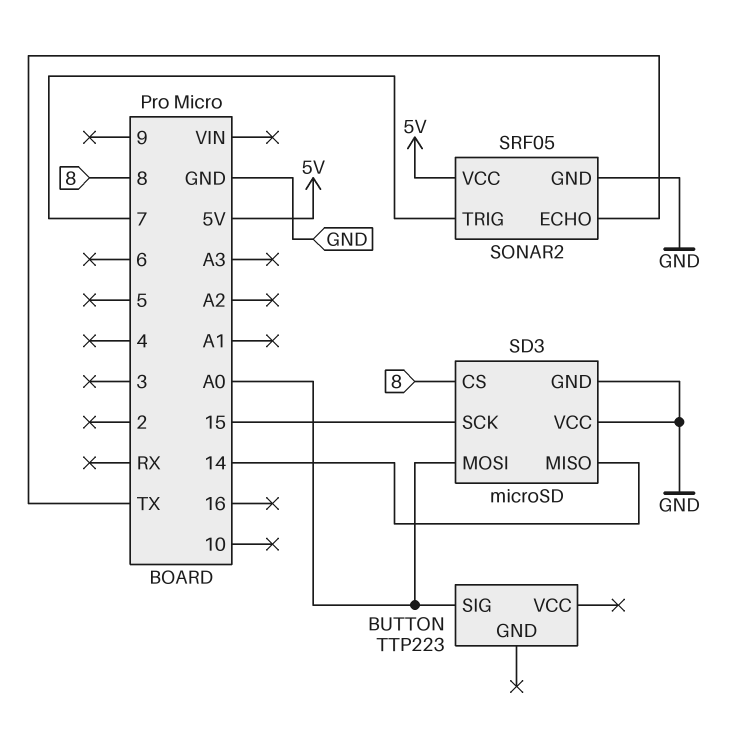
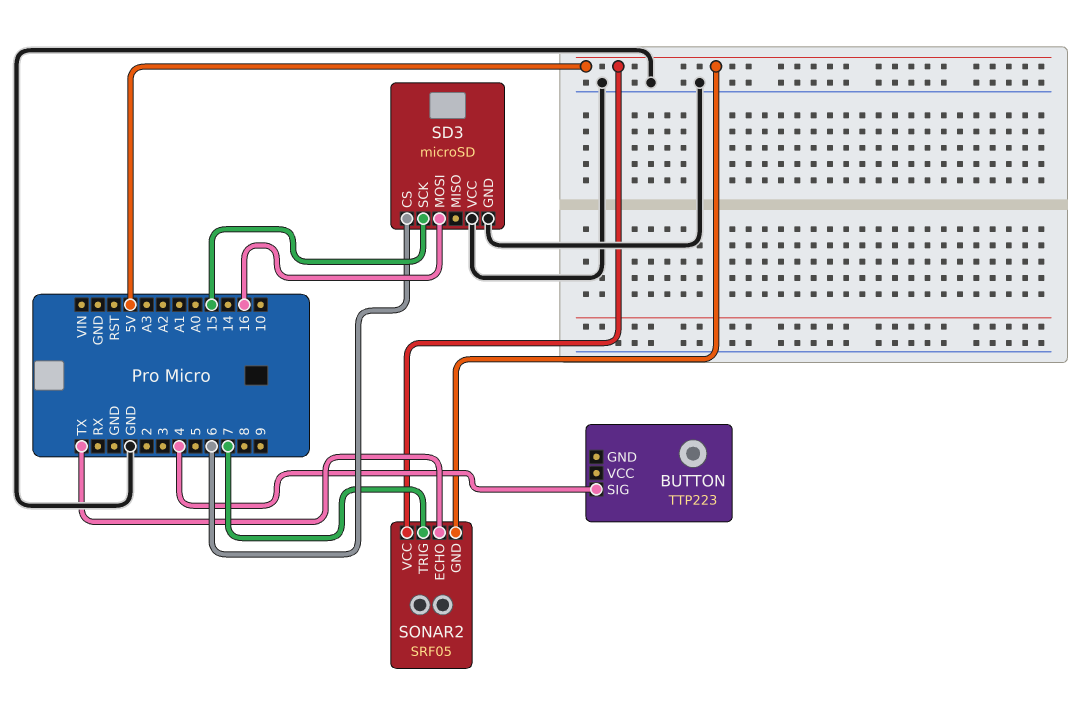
BUTTON pin SIG: A0 -> 4
SD3 pin CS: 8 -> 6
SD3 pin MISO: 14 -> none
SD3 pin MOSI: A0 -> 16
SONAR2 pin GND: GND -> 5V

